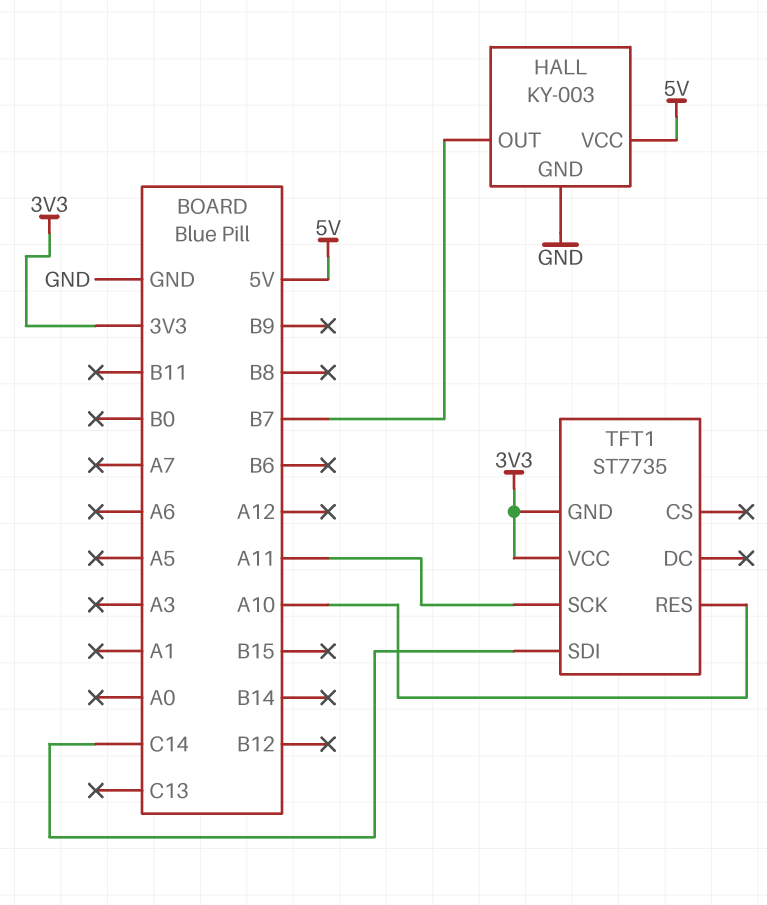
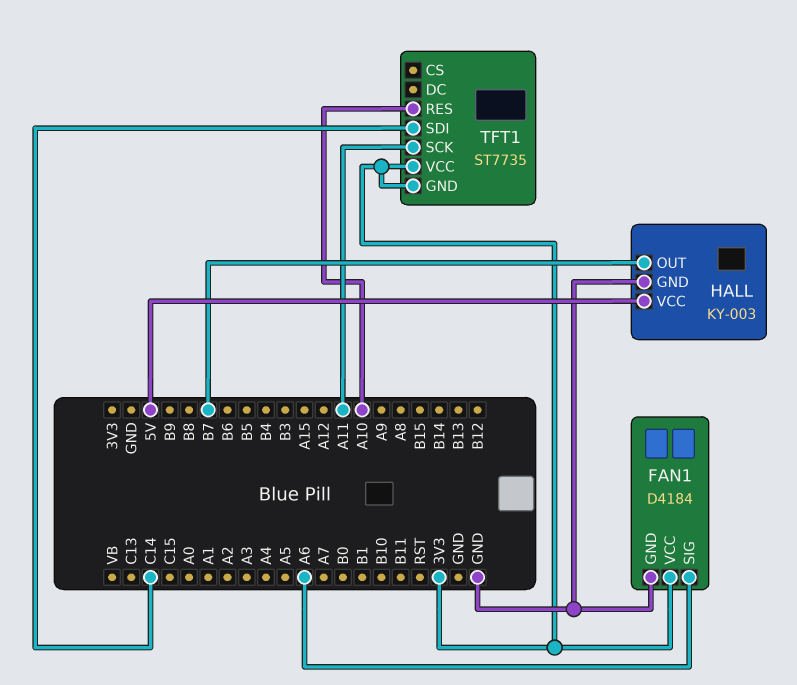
FAN1: none -> D4184
FAN1 pin GND: none -> GND
FAN1 pin SIG: none -> A6
FAN1 pin VCC: none -> 3V3

